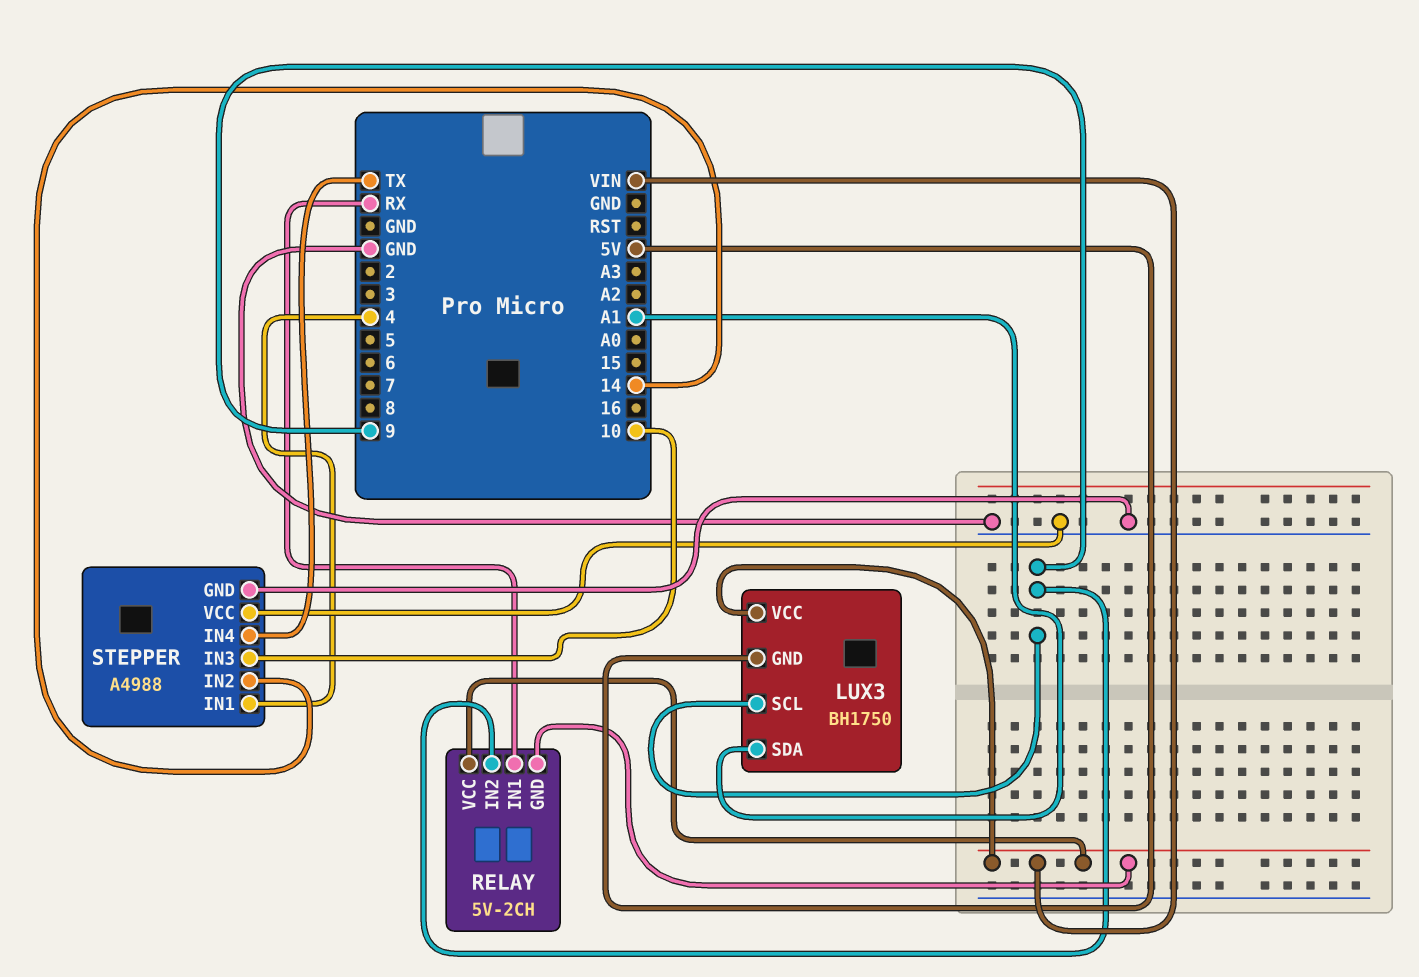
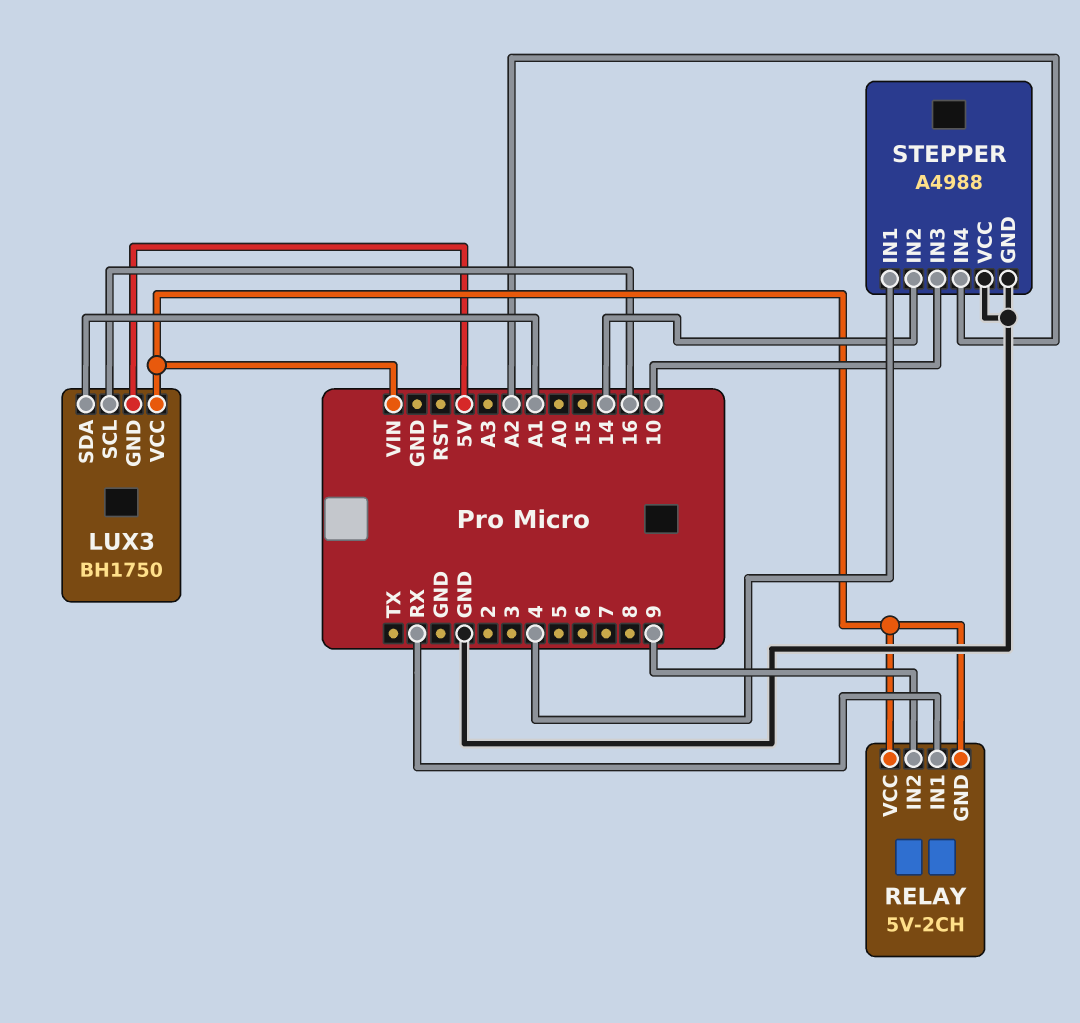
LUX3 pin SCL: 9 -> 16
STEPPER pin IN4: TX -> A2

